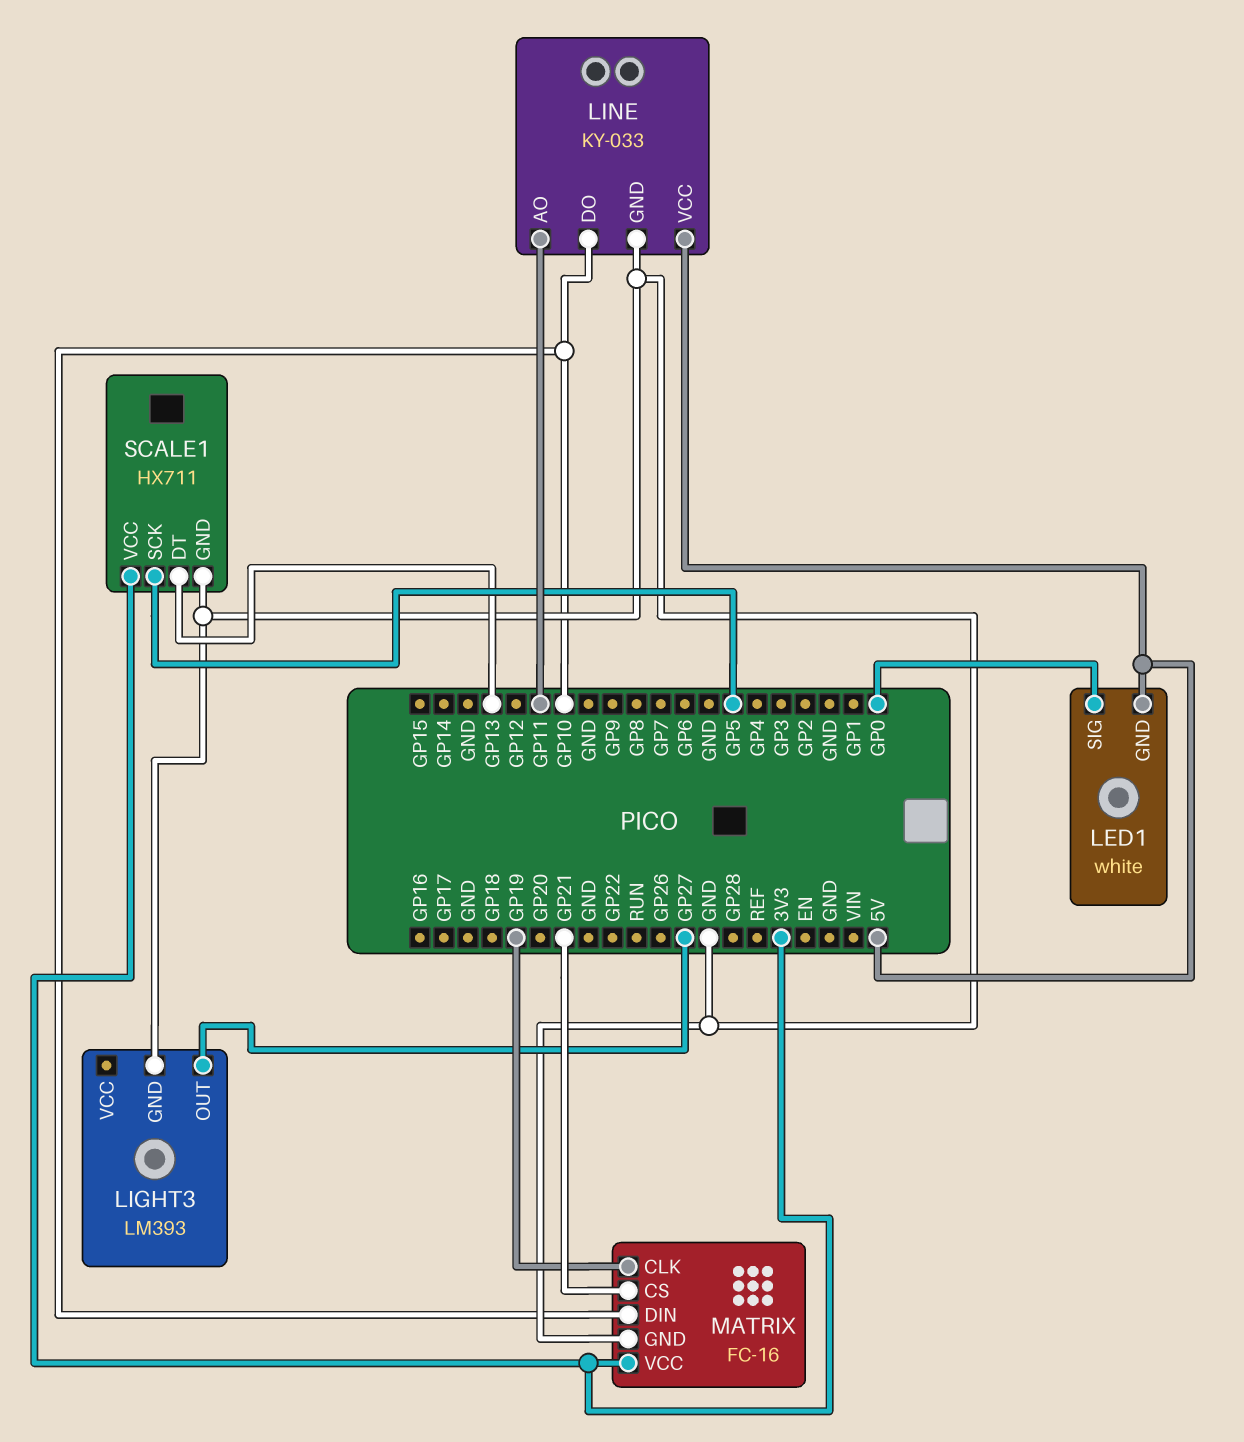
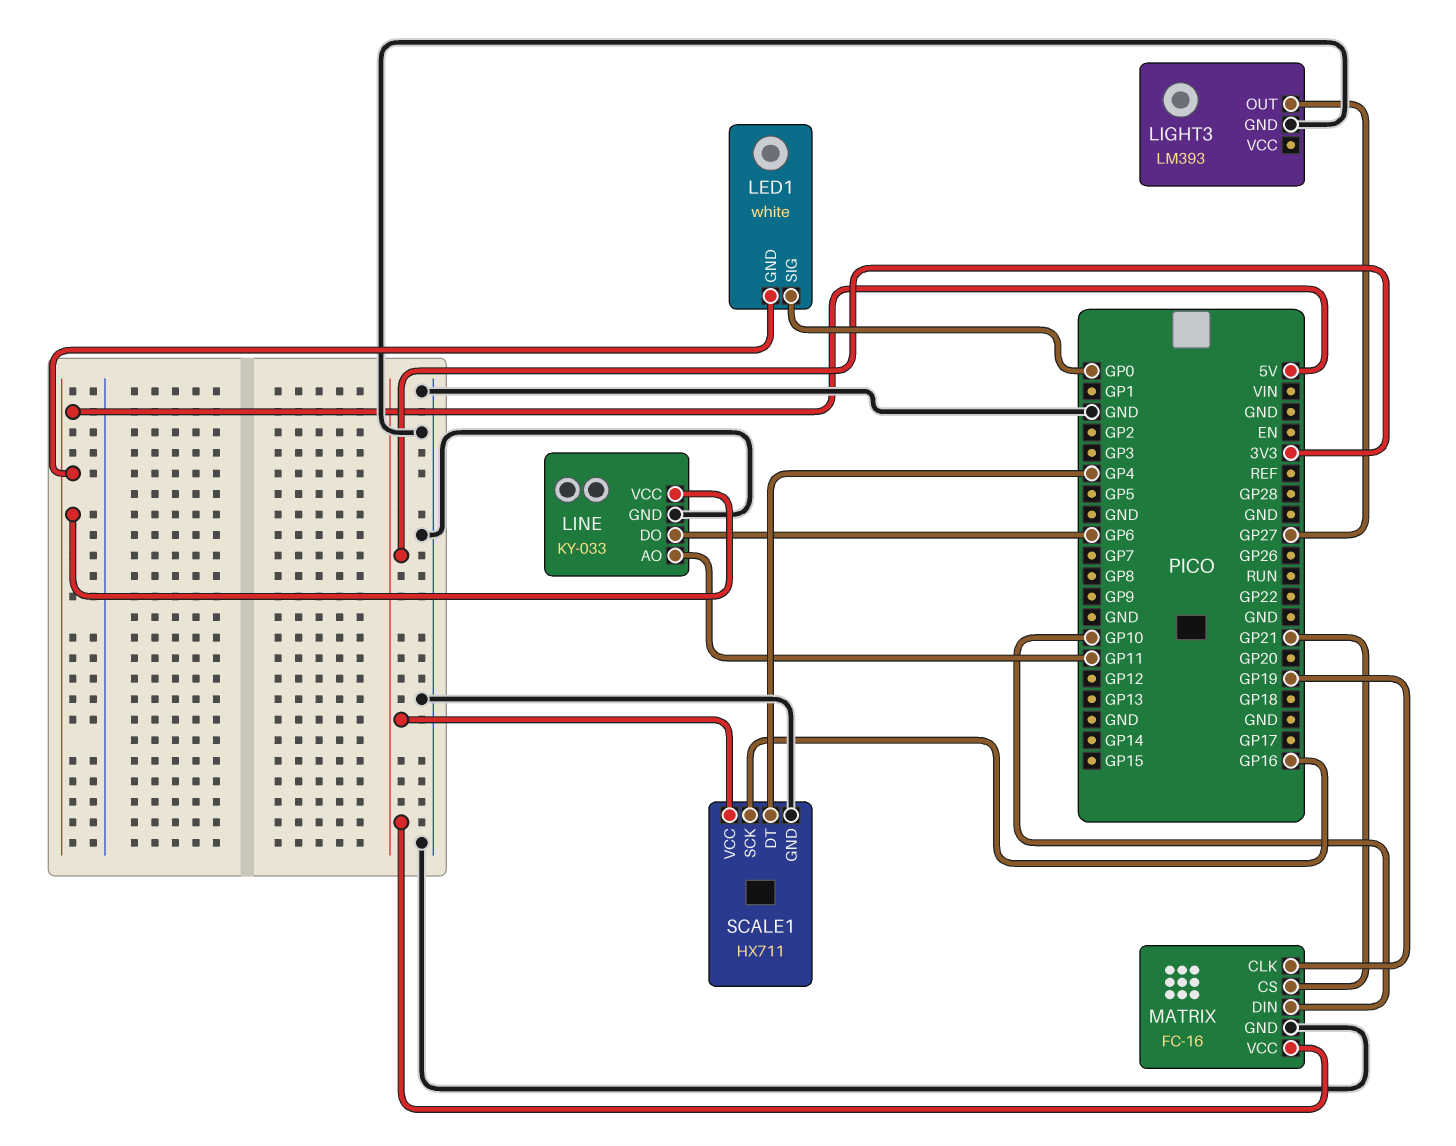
LINE pin DO: GP10 -> GP6
SCALE1 pin DT: GP13 -> GP4
SCALE1 pin SCK: GP5 -> GP16

